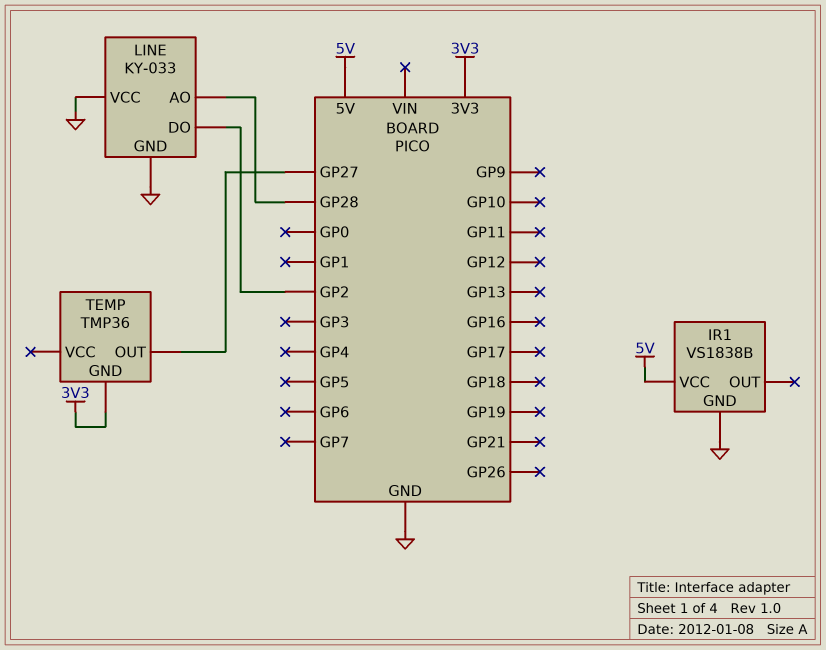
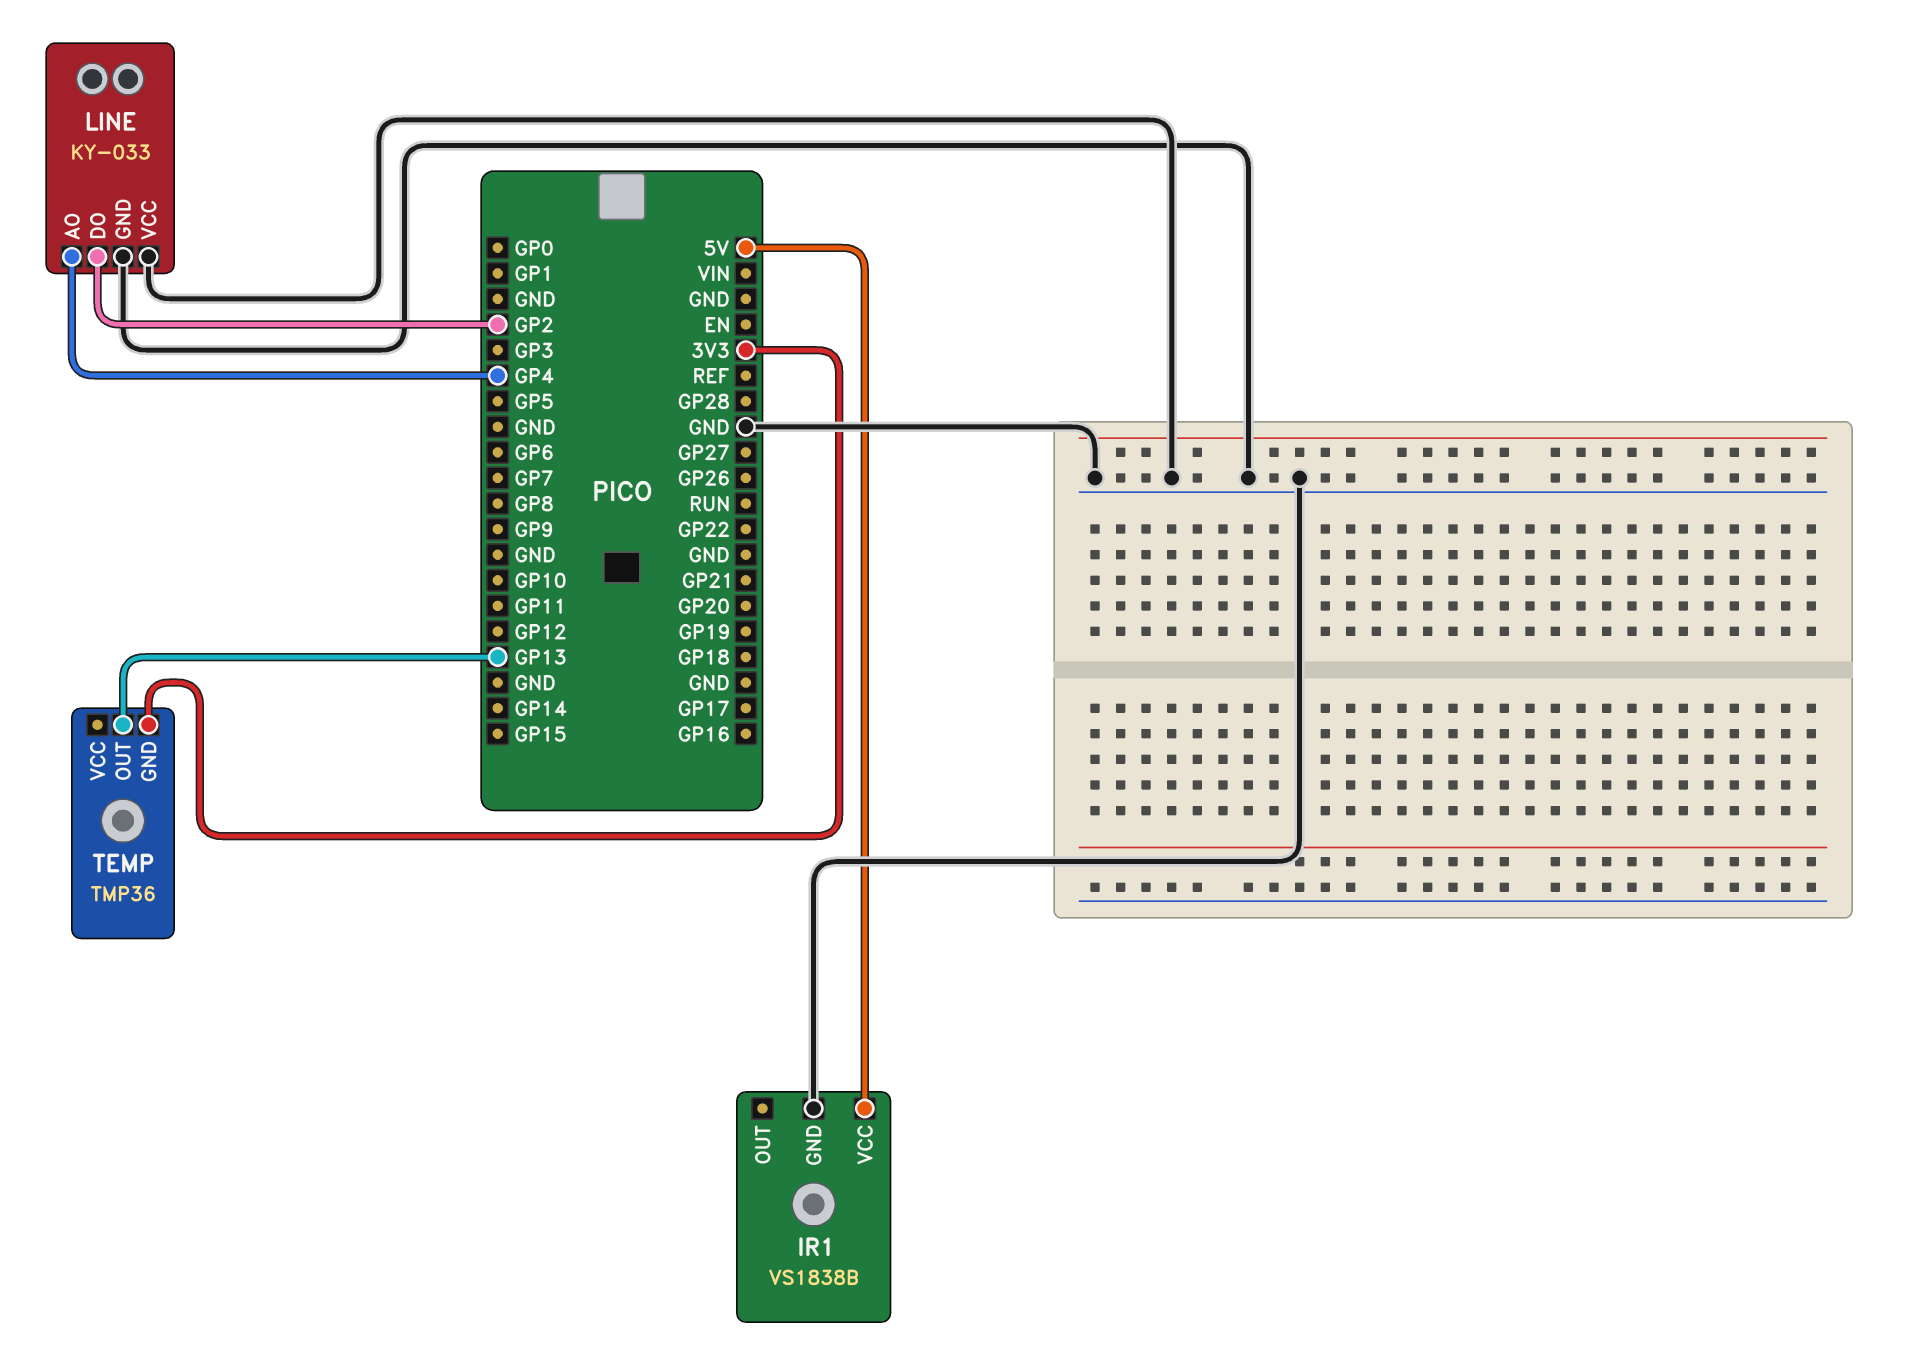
LINE pin AO: GP28 -> GP4
TEMP pin OUT: GP27 -> GP13

